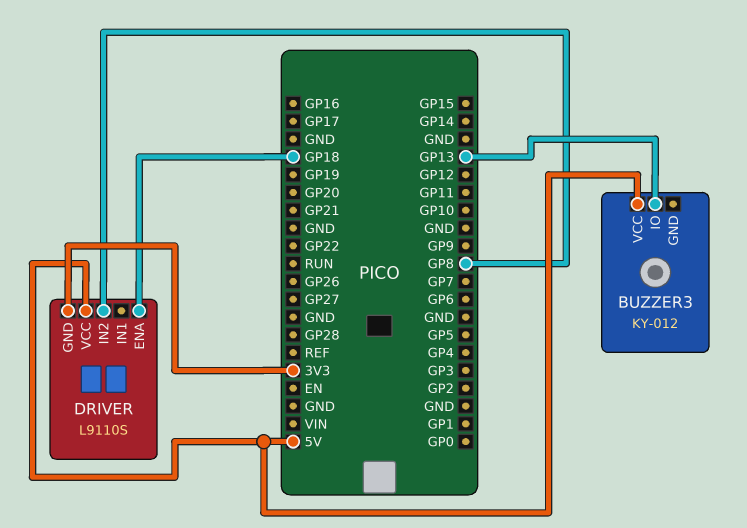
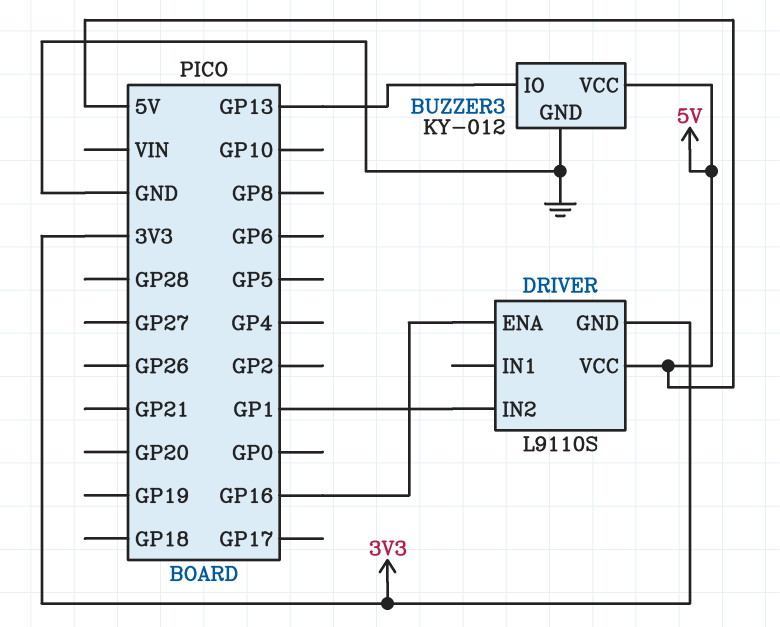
BUZZER3 pin GND: none -> GND
DRIVER pin ENA: GP18 -> GP16
DRIVER pin IN2: GP8 -> GP1

